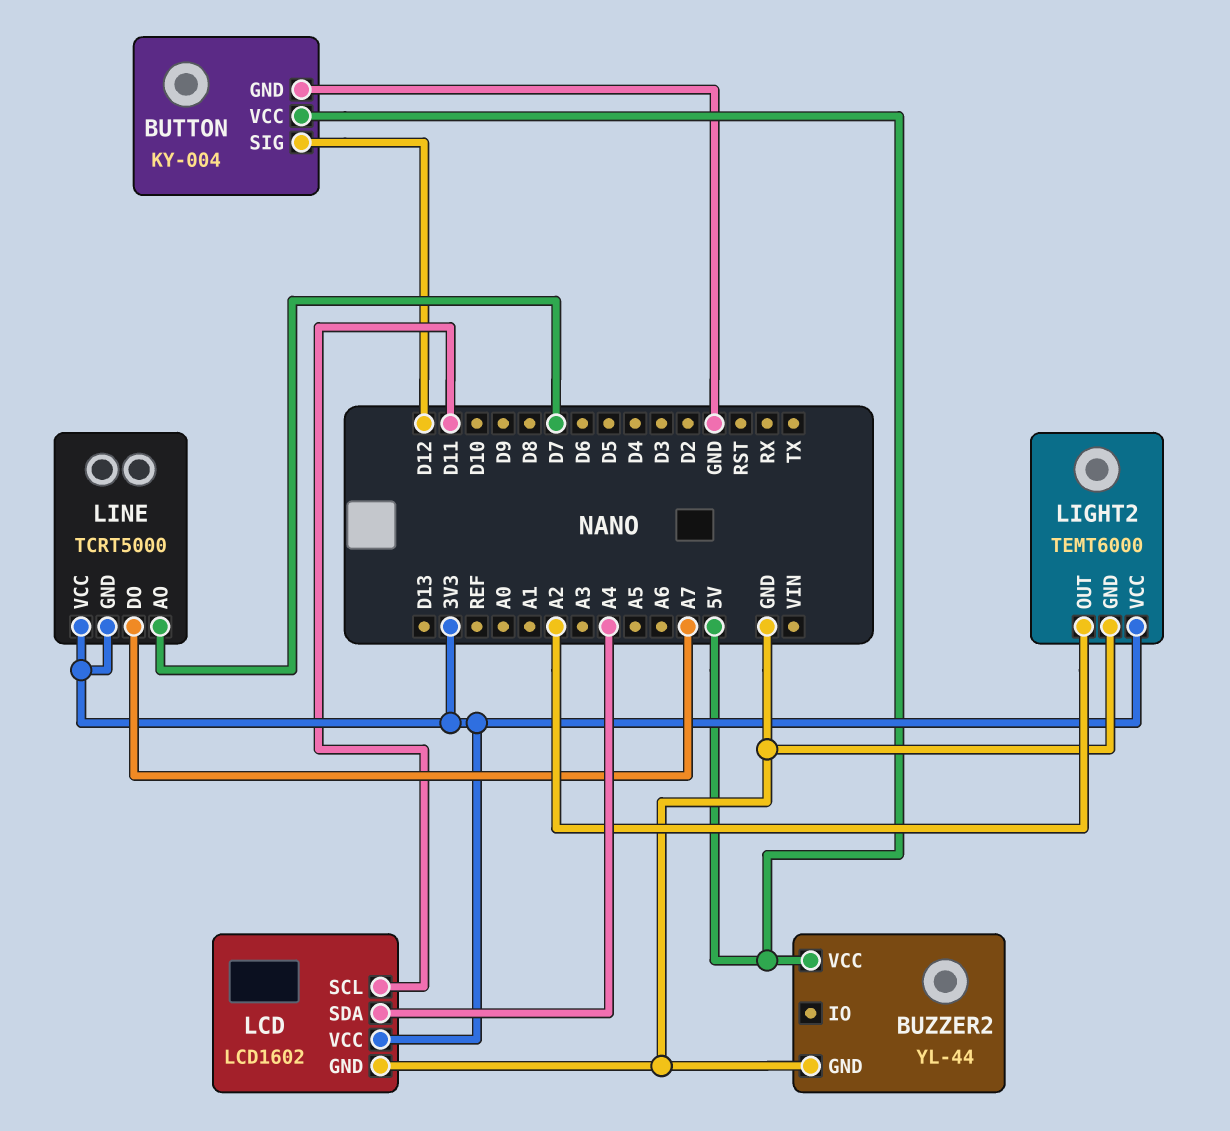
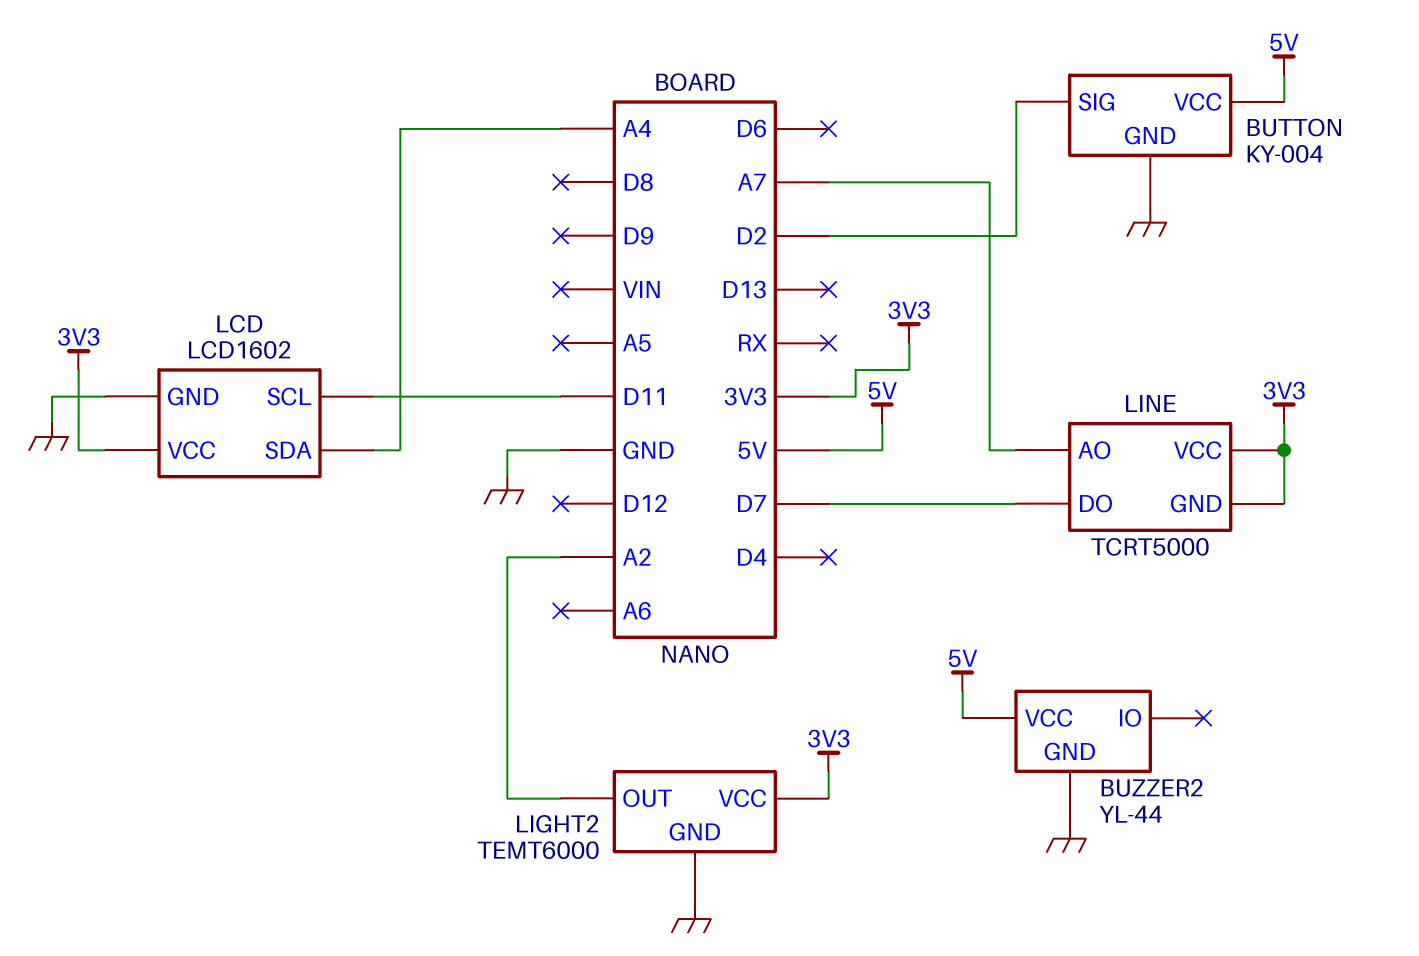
BUTTON pin SIG: D12 -> D2
LINE pin AO: D7 -> A7
LINE pin DO: A7 -> D7

